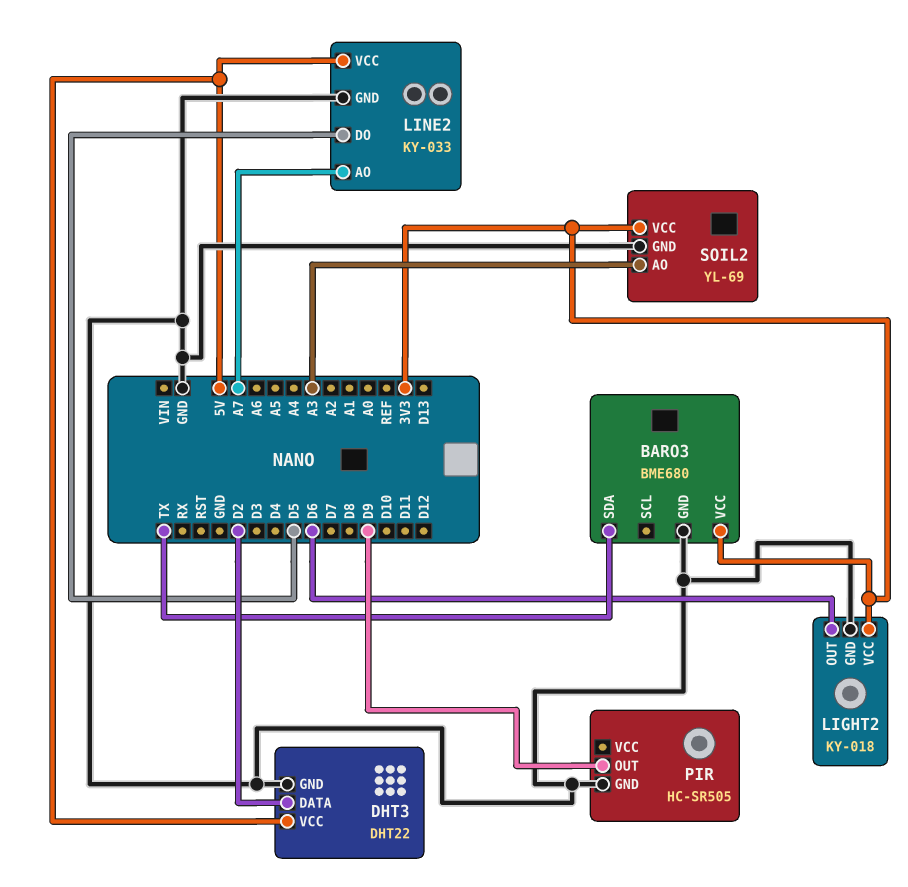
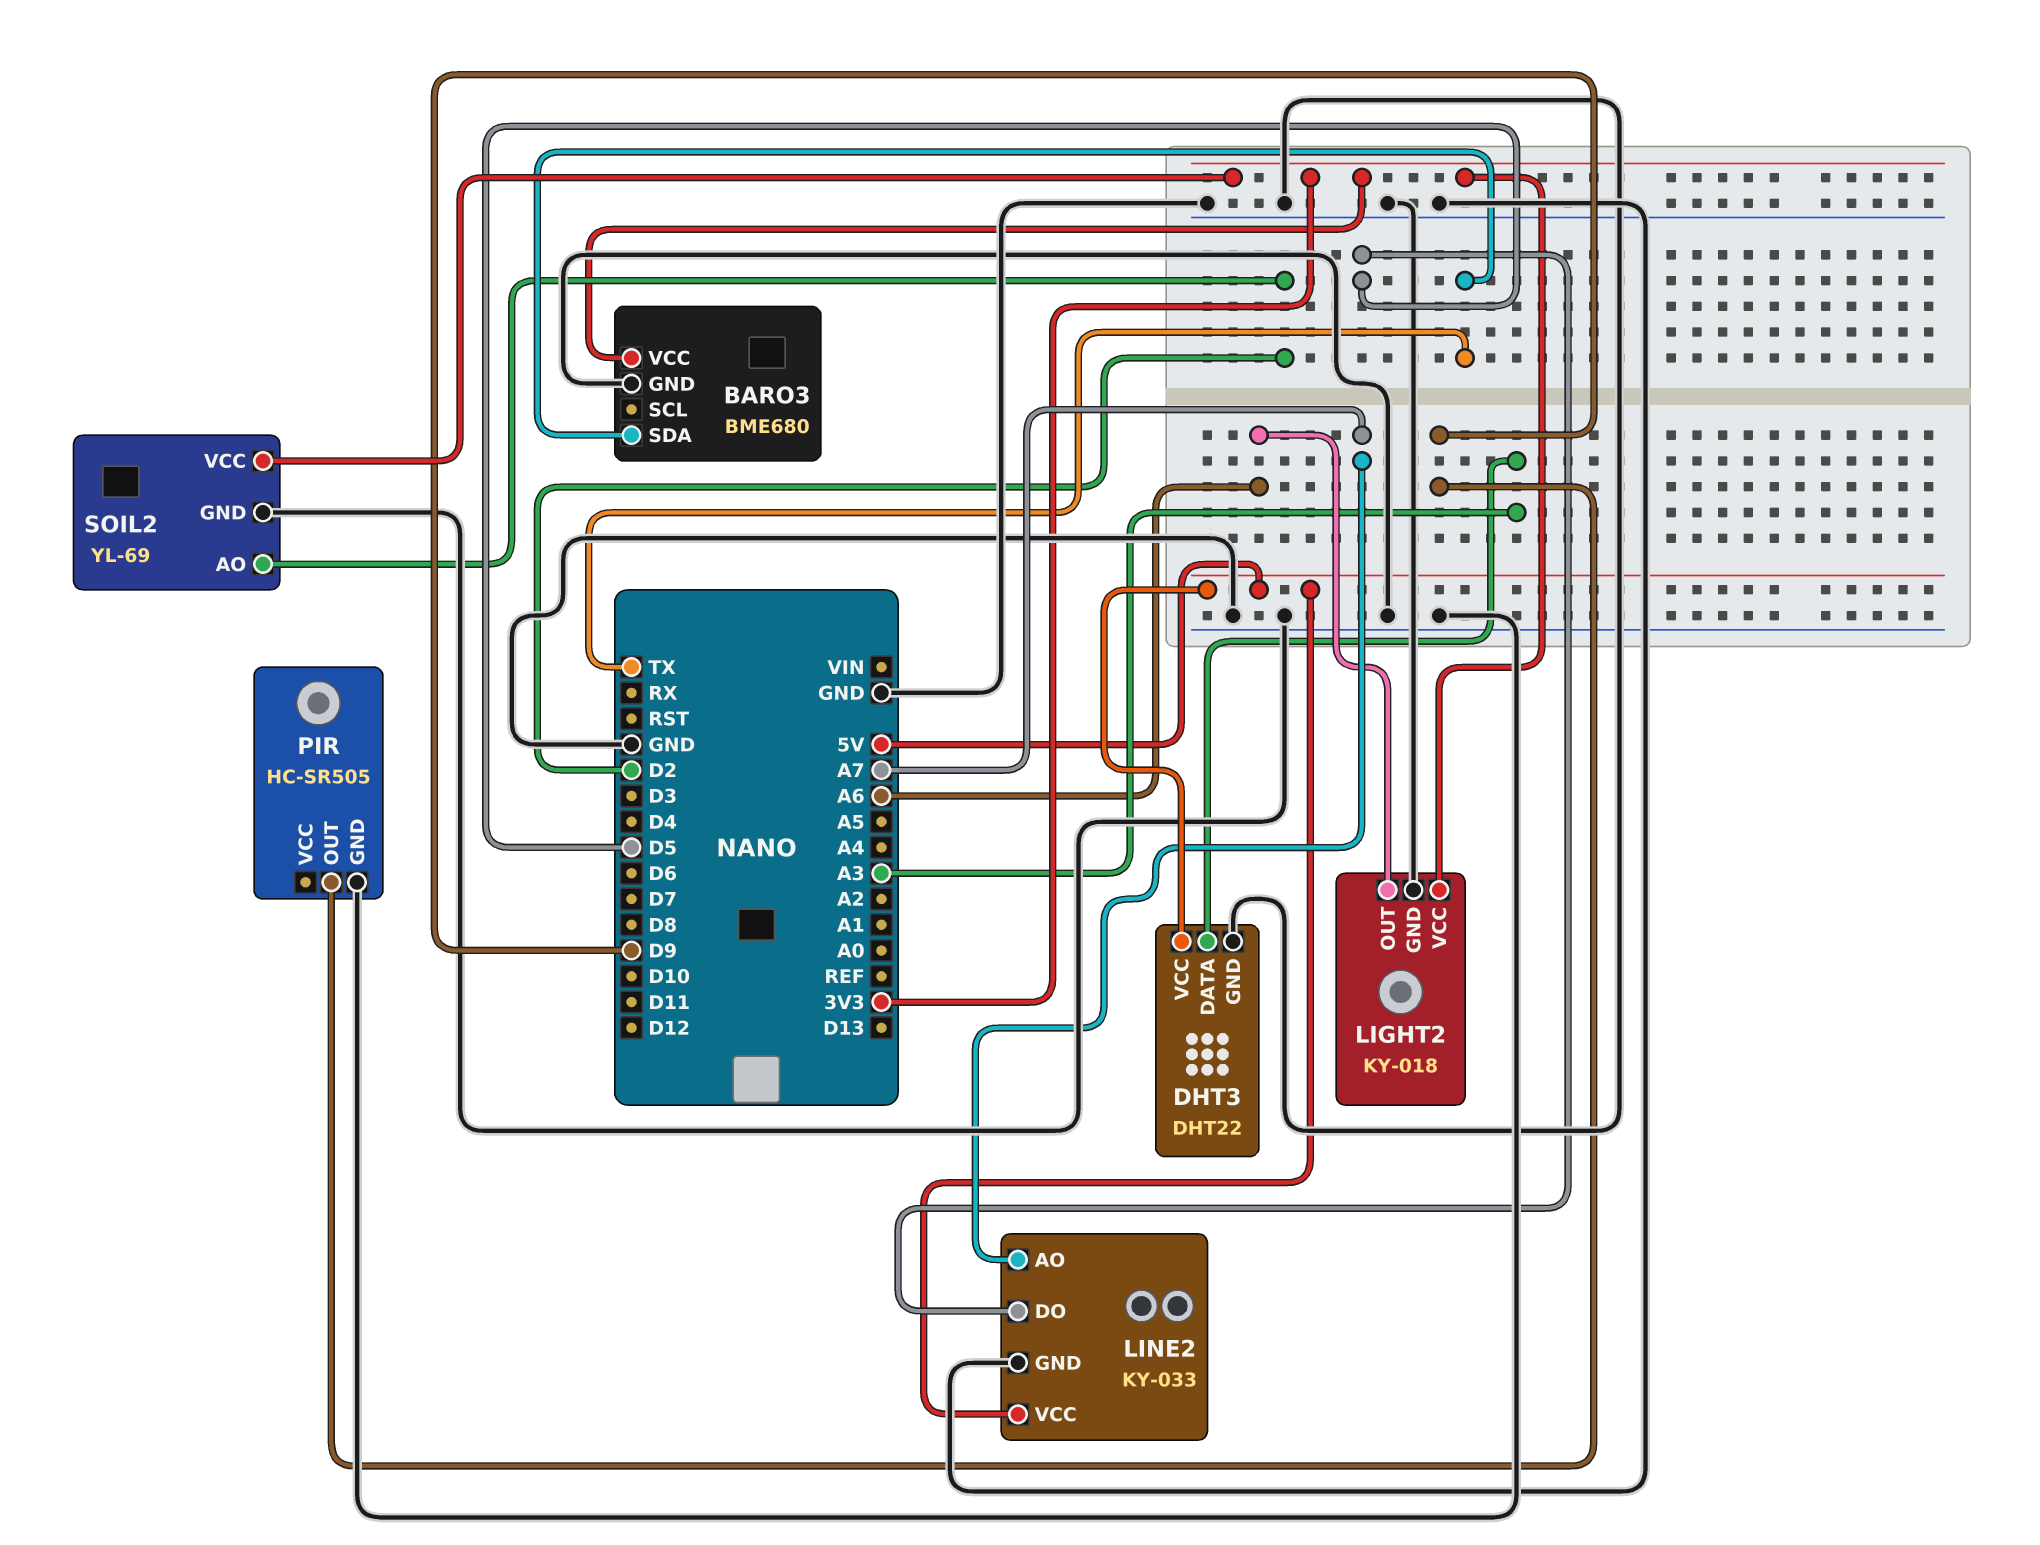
DHT3 pin DATA: D2 -> A3
LIGHT2 pin OUT: D6 -> A6
SOIL2 pin AO: A3 -> D2

